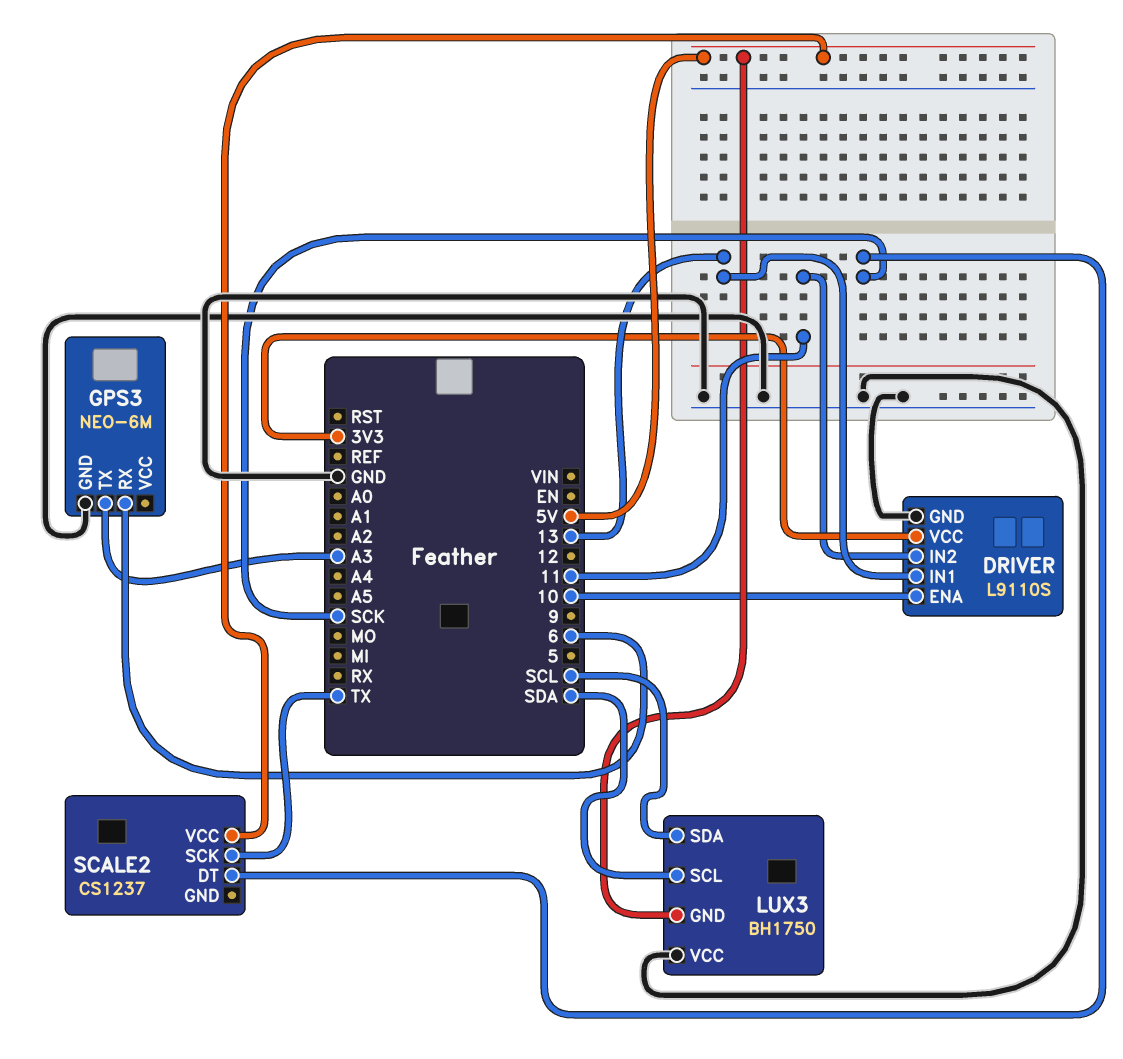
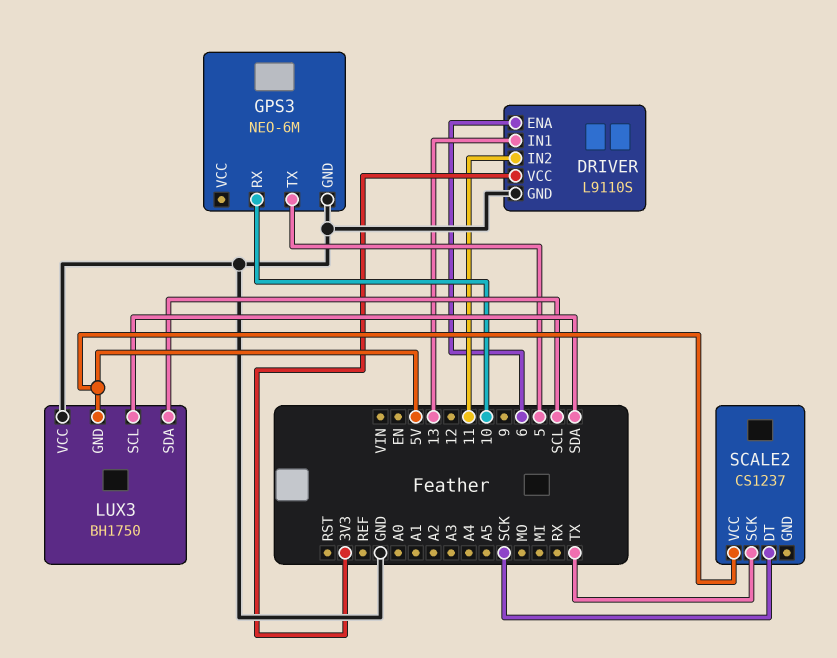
DRIVER pin ENA: 10 -> 6
GPS3 pin RX: 6 -> 10
GPS3 pin TX: A3 -> 5

